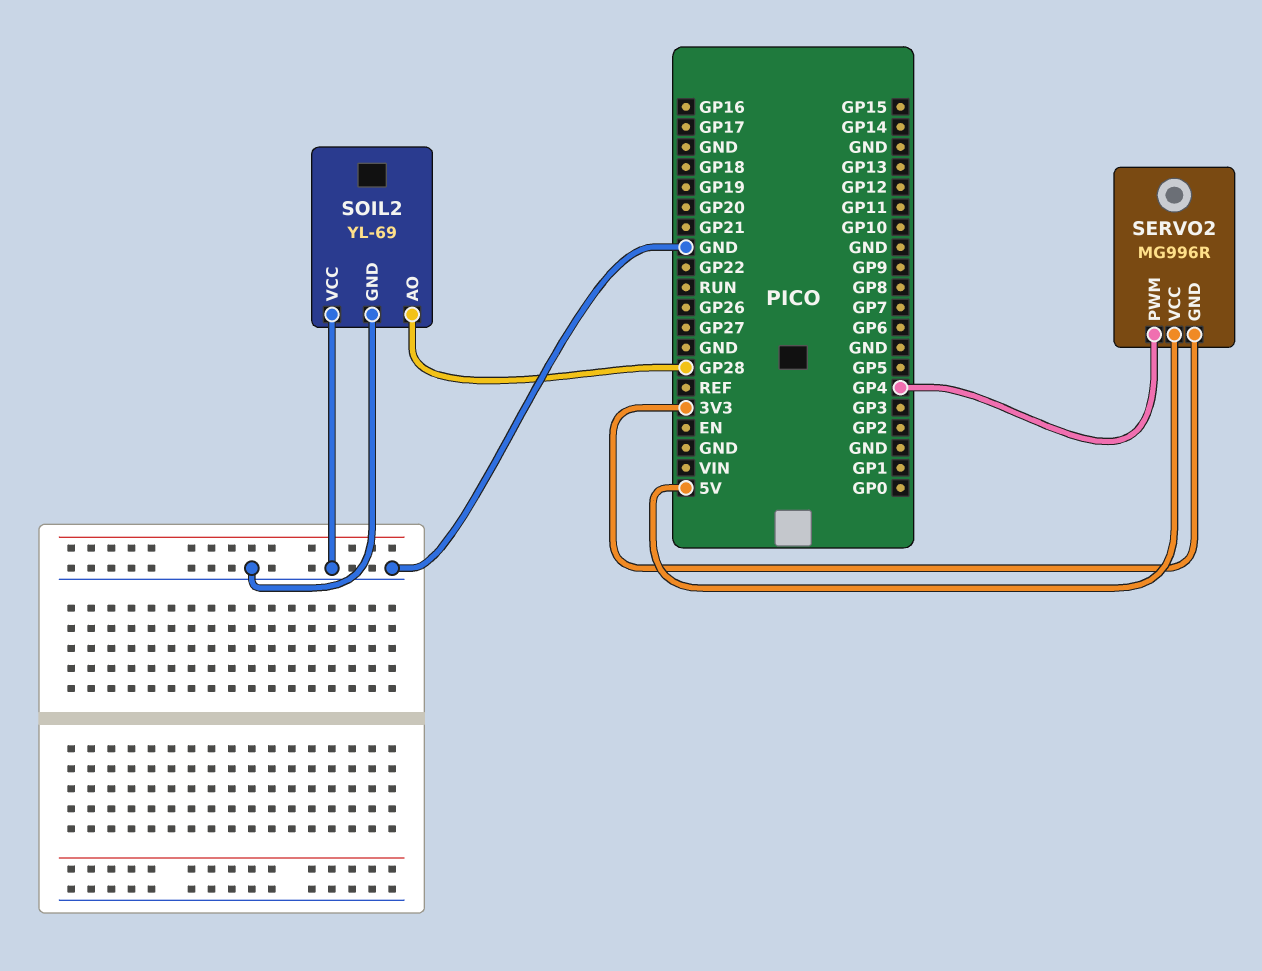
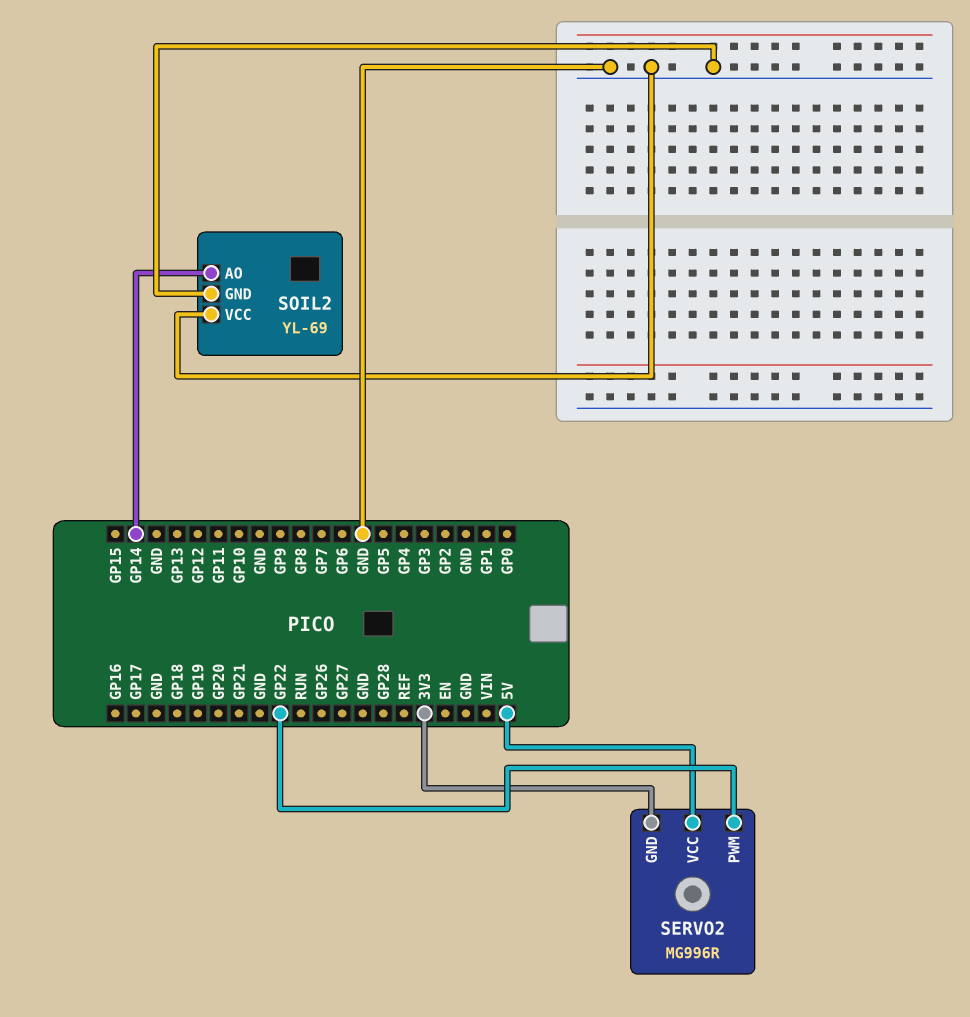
SERVO2 pin PWM: GP4 -> GP22
SOIL2 pin AO: GP28 -> GP14

